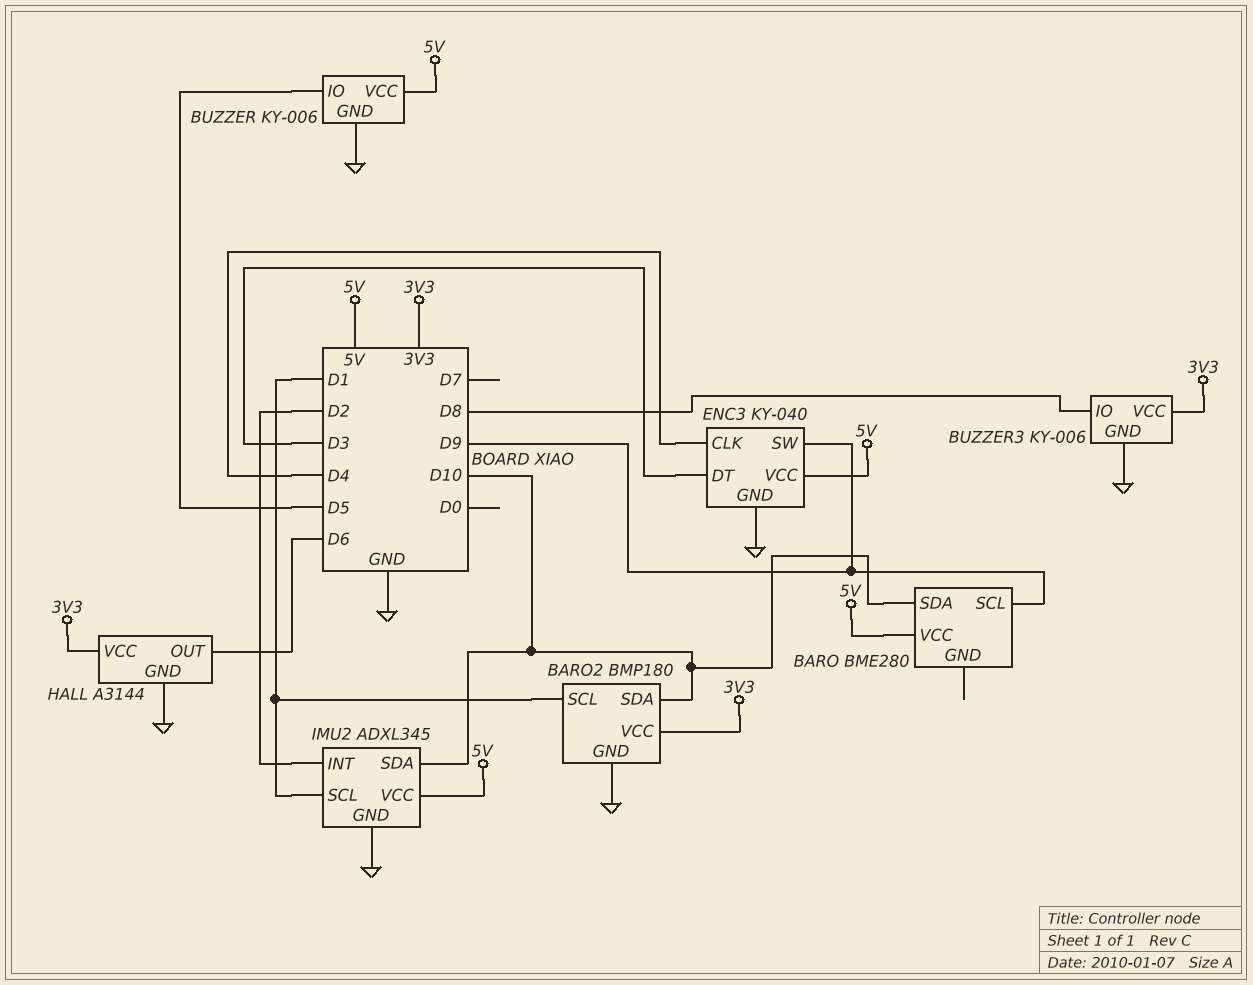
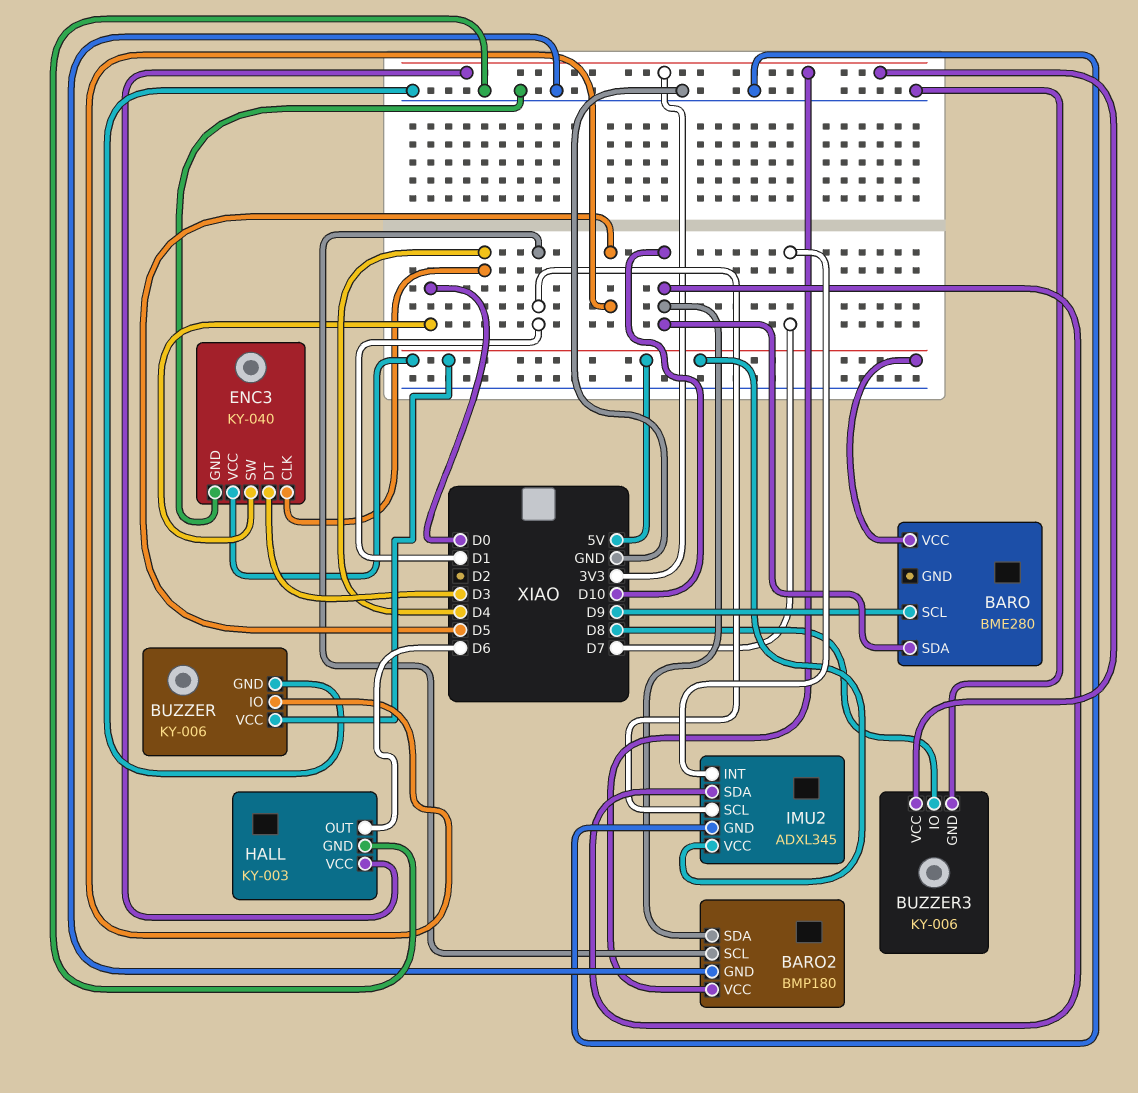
ENC3 pin SW: D9 -> D0
HALL: A3144 -> KY-003
IMU2 pin INT: D2 -> D7

